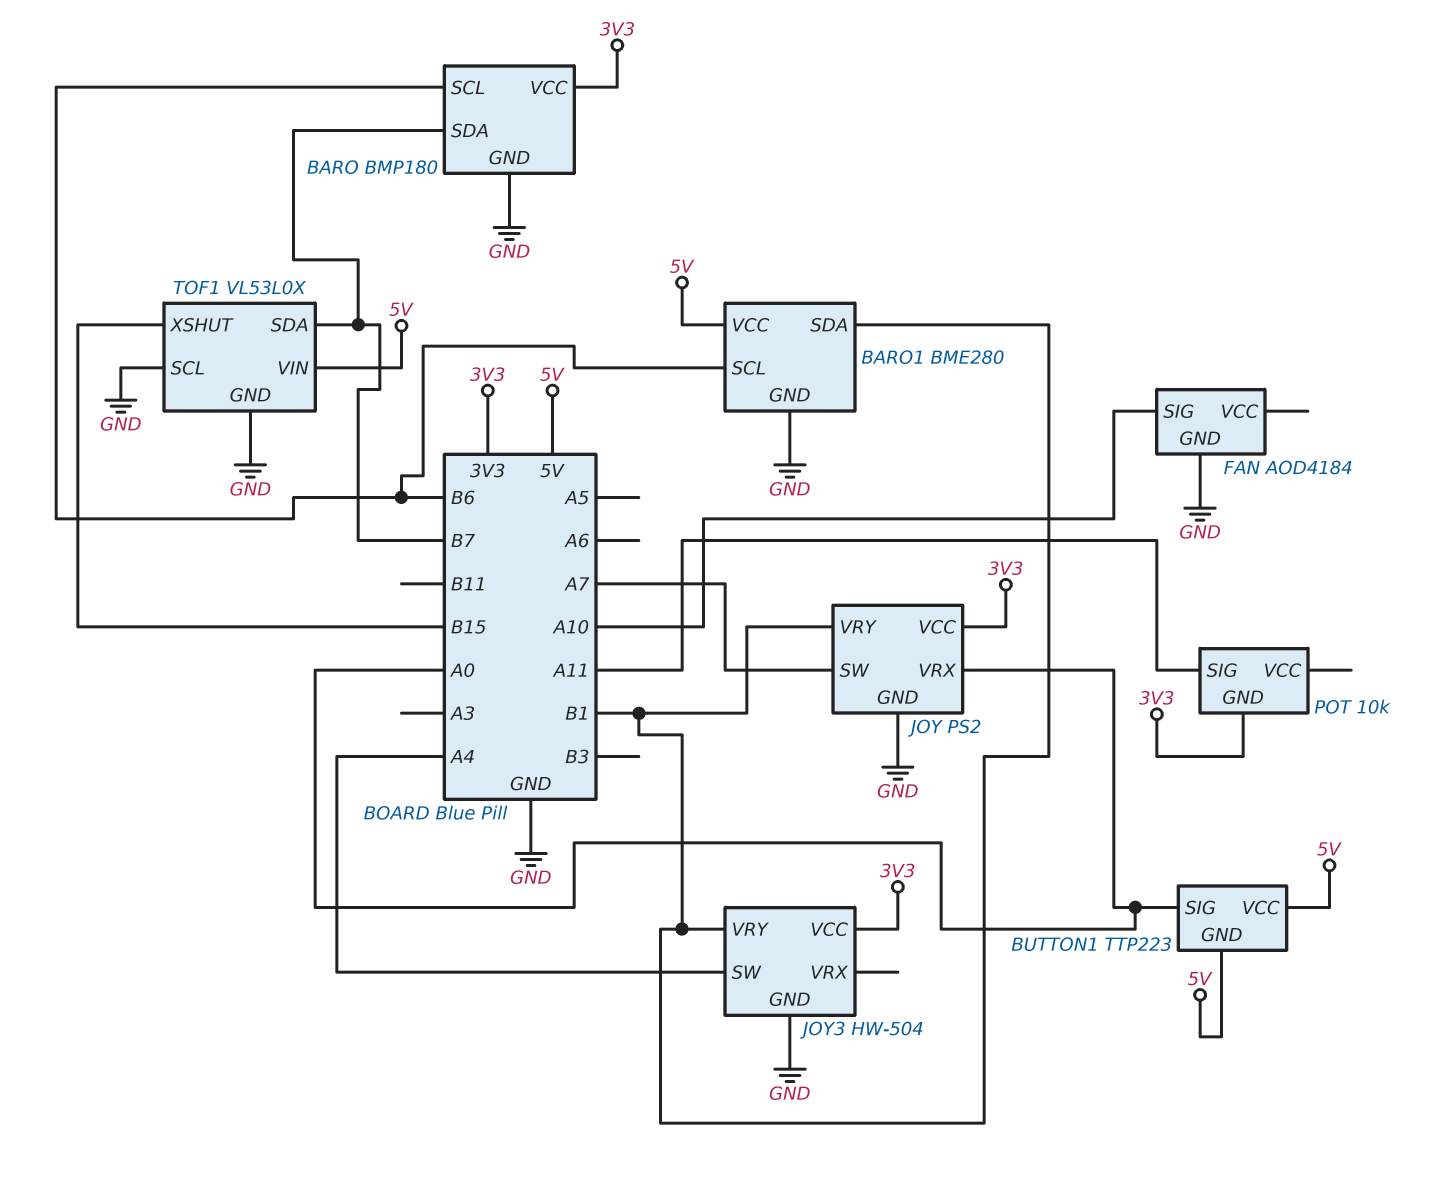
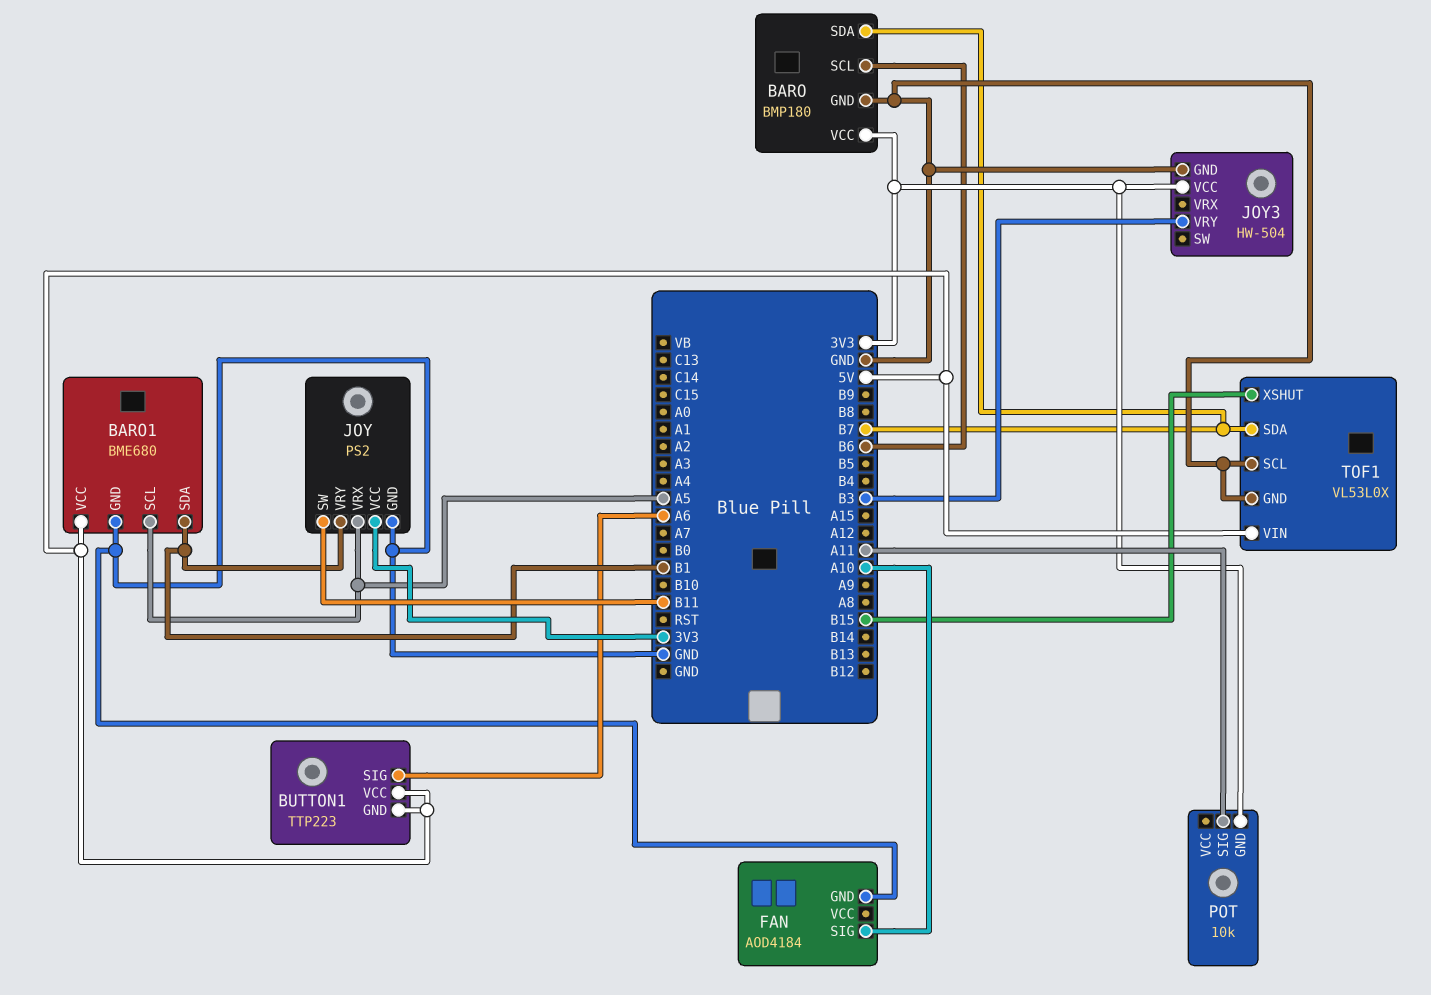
BARO1: BME280 -> BME680
BARO1 pin SCL: B6 -> A5
BUTTON1 pin SIG: A0 -> A6
JOY pin SW: A7 -> B11
JOY pin VRX: A0 -> A5
JOY3 pin SW: A4 -> none
JOY3 pin VRY: B1 -> B3

